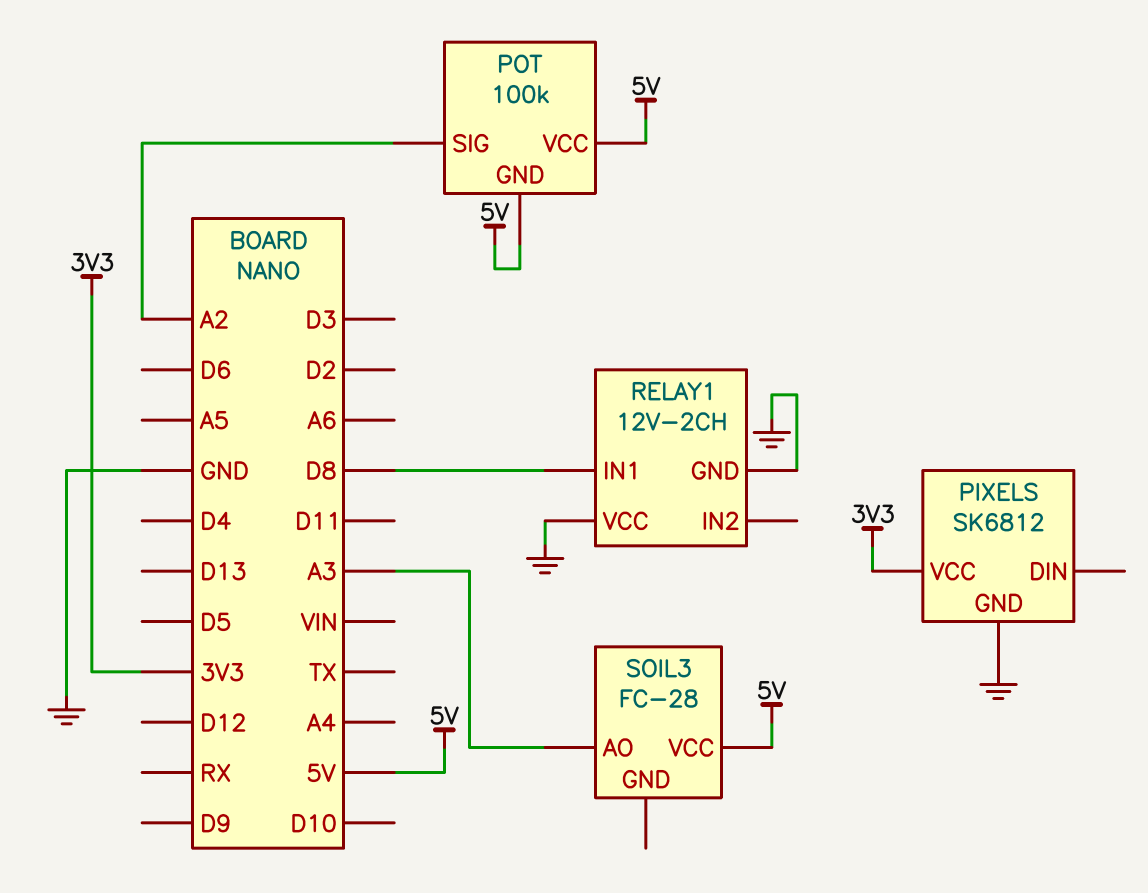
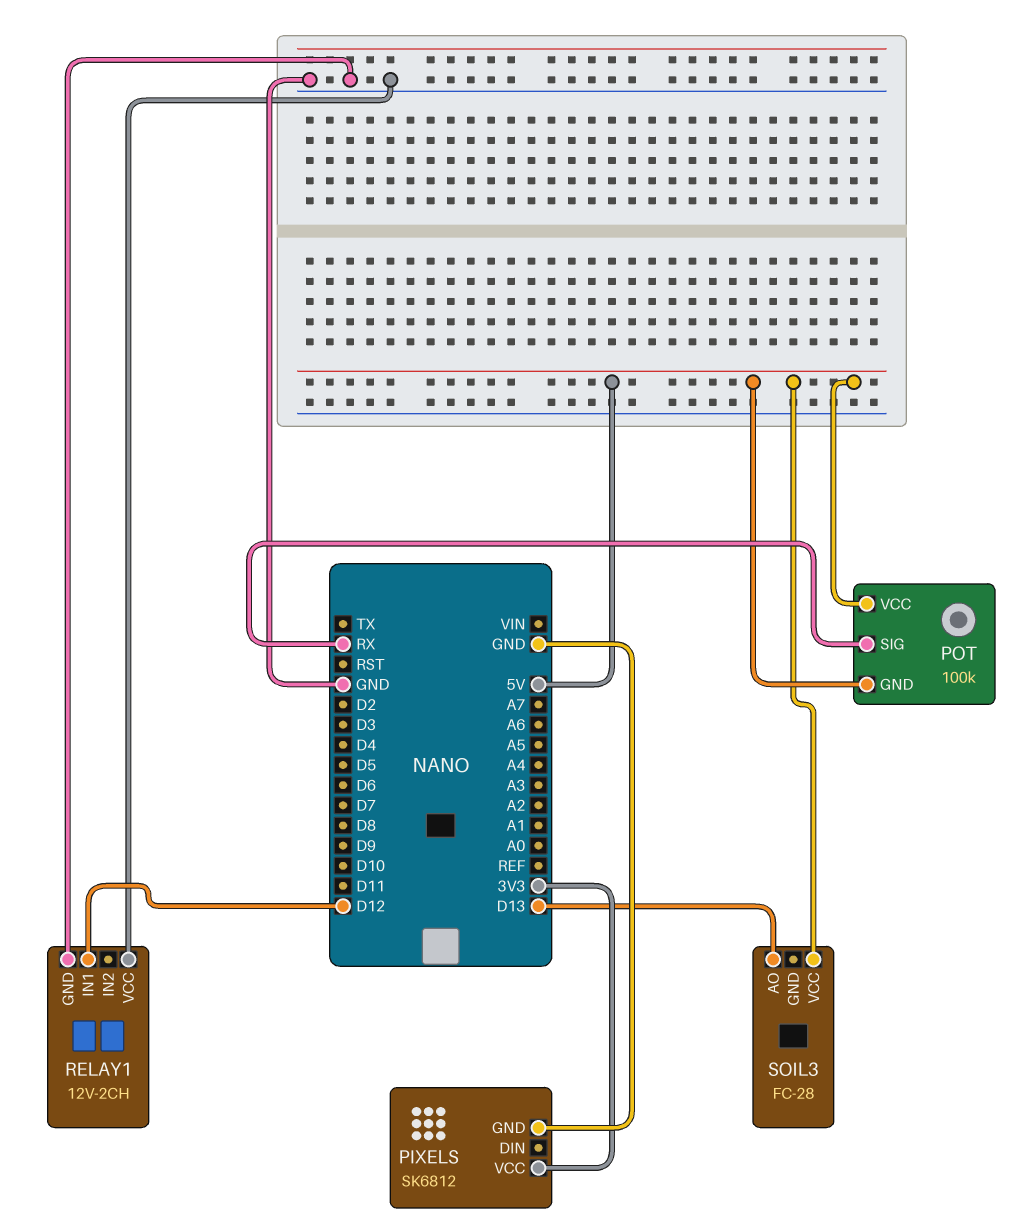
POT pin SIG: A2 -> RX
RELAY1 pin IN1: D8 -> D12
SOIL3 pin AO: A3 -> D13

